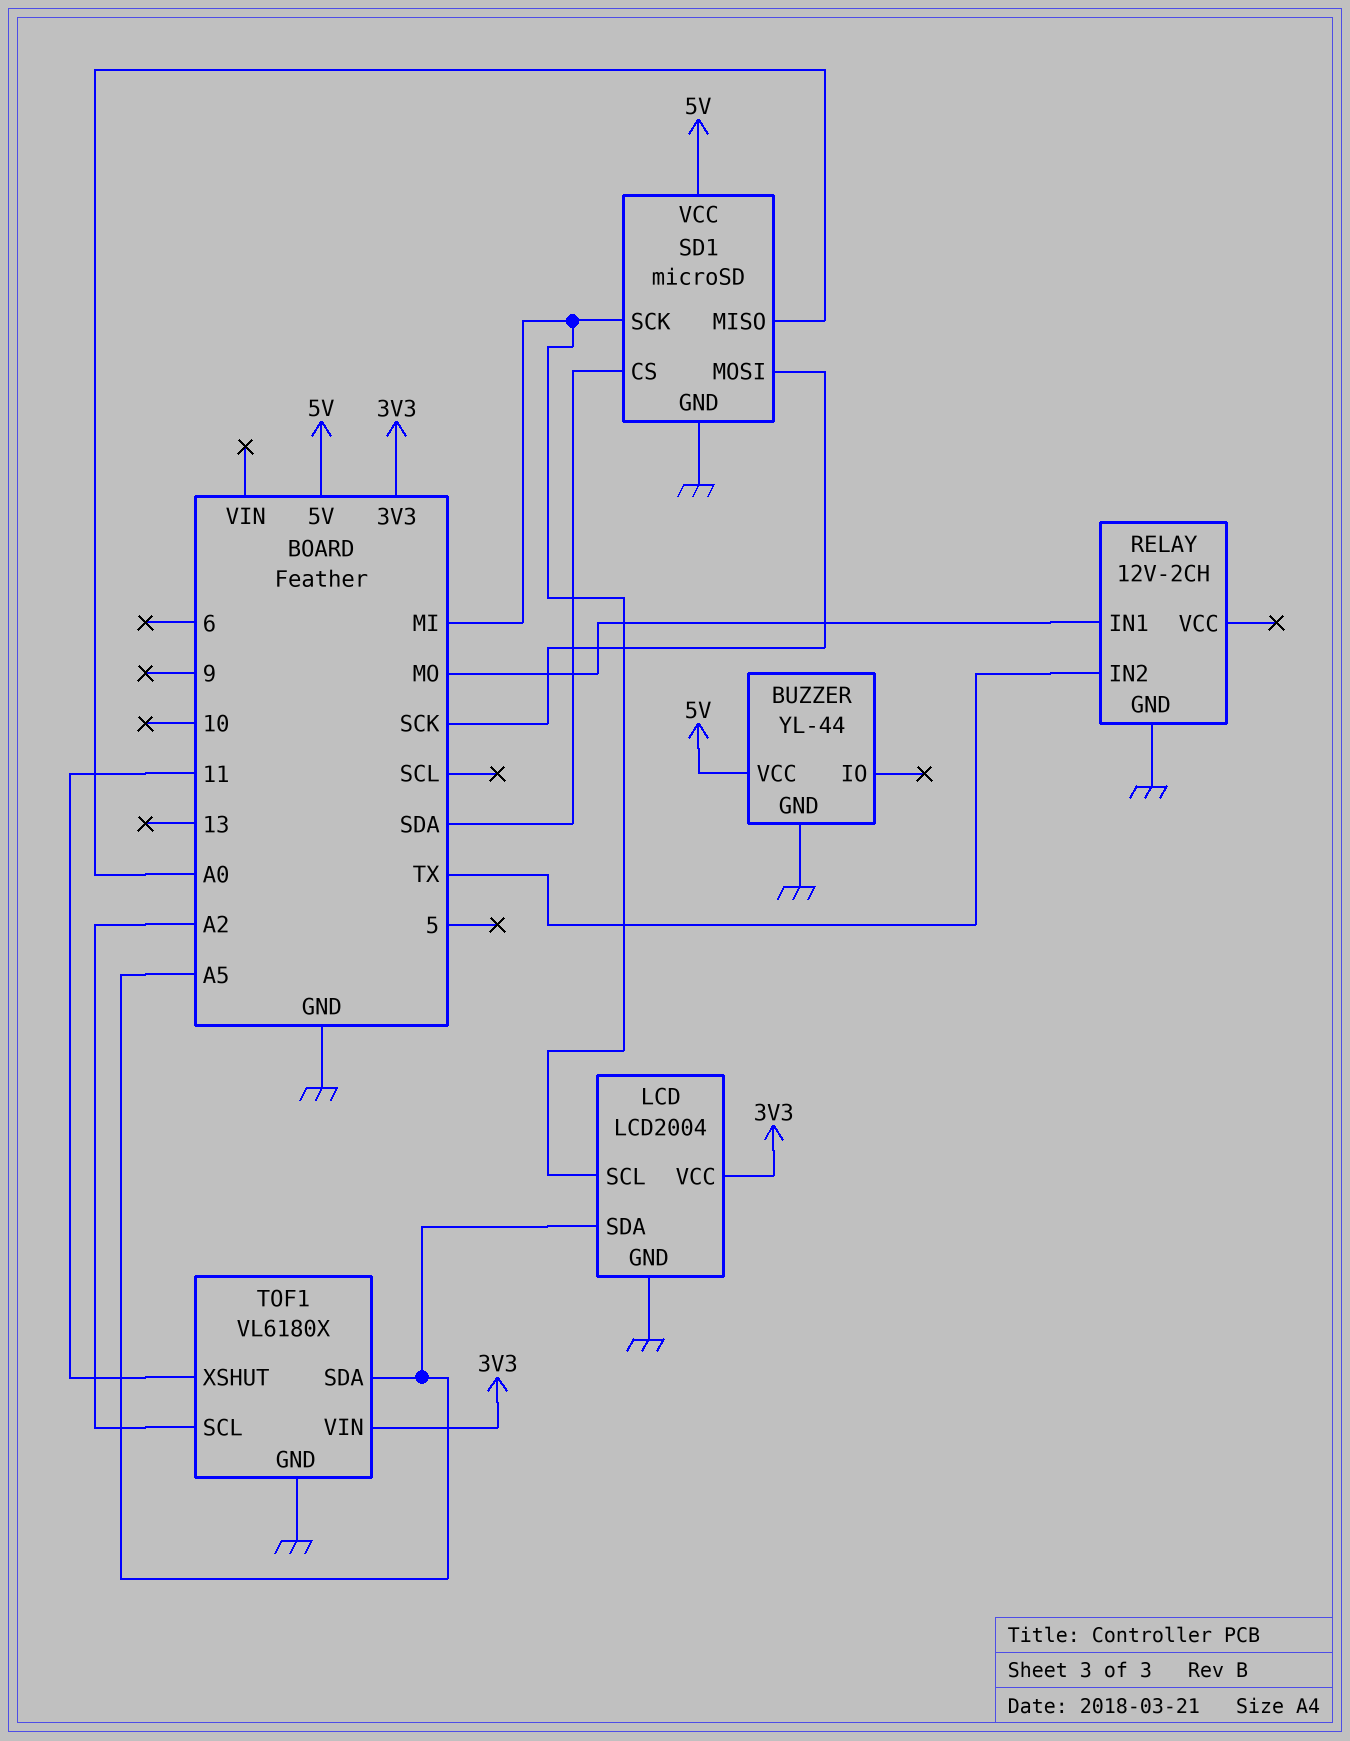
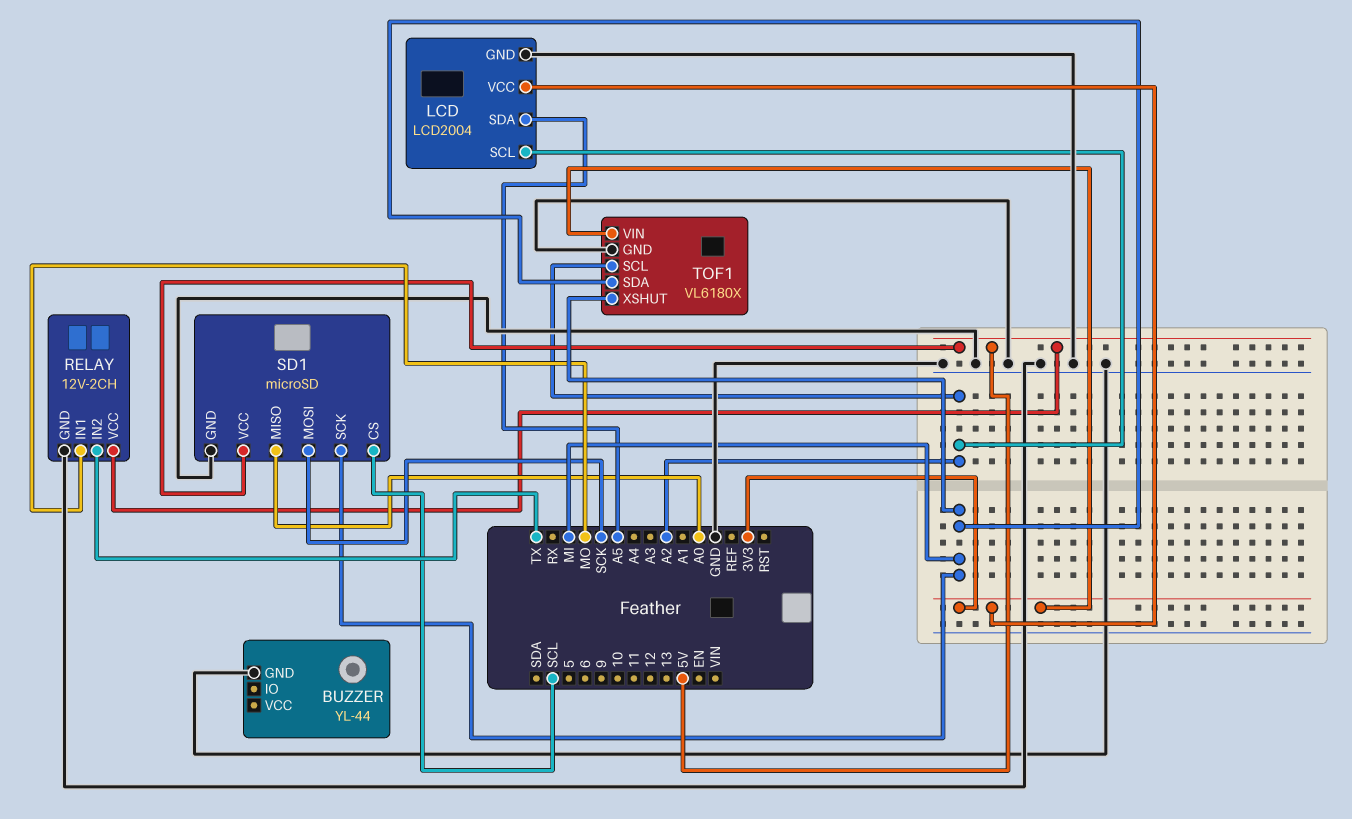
BUZZER pin VCC: 5V -> none
LCD pin SCL: MI -> A2
RELAY pin VCC: none -> 5V
SD1 pin CS: SDA -> SCL
TOF1 pin SDA: A5 -> MI
TOF1 pin XSHUT: 11 -> MI

